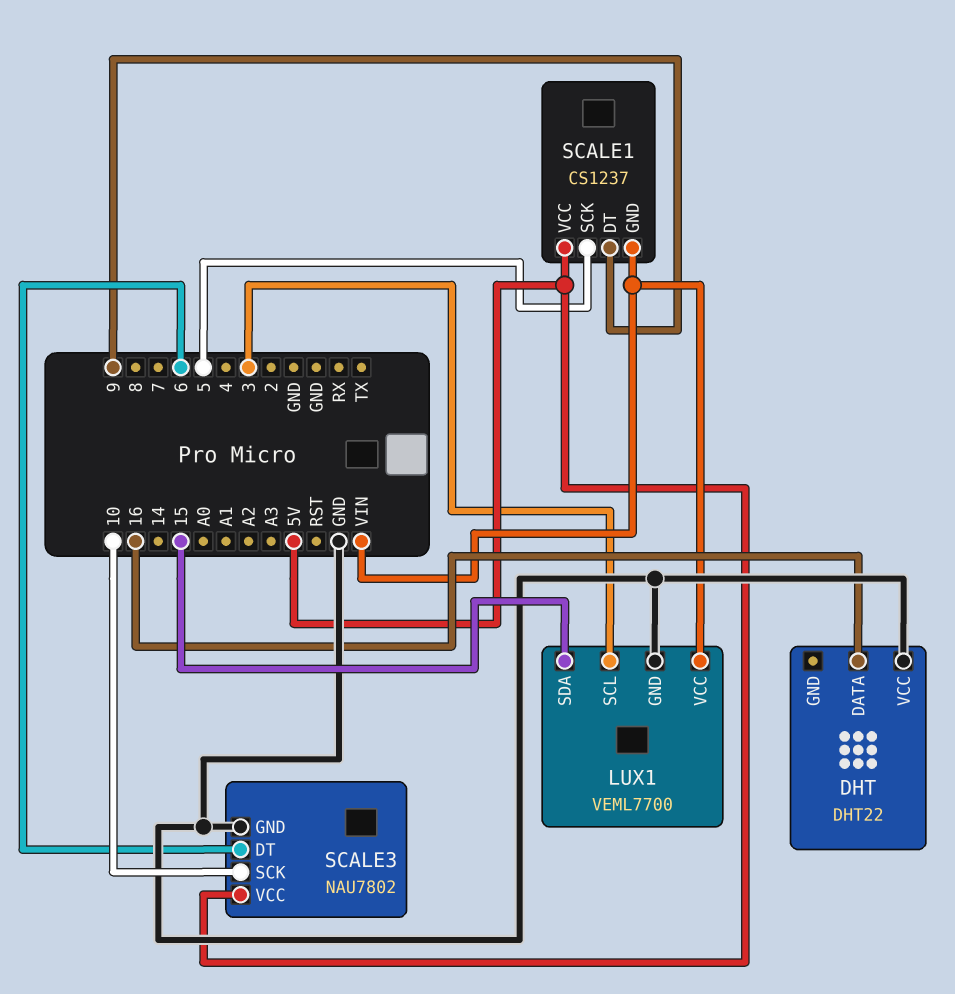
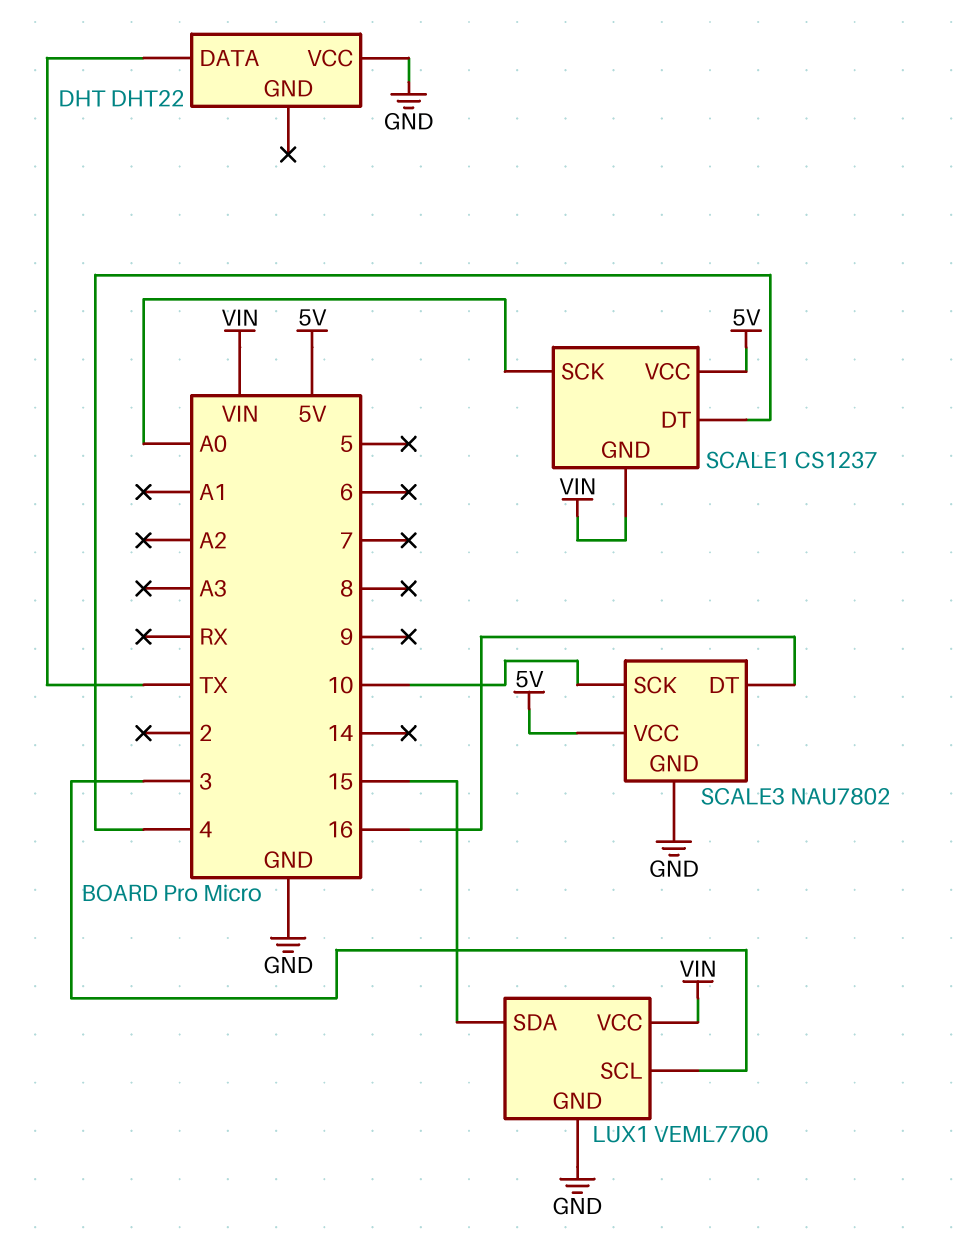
DHT pin DATA: 16 -> TX
SCALE1 pin DT: 9 -> 4
SCALE1 pin SCK: 5 -> A0
SCALE3 pin DT: 6 -> 16

